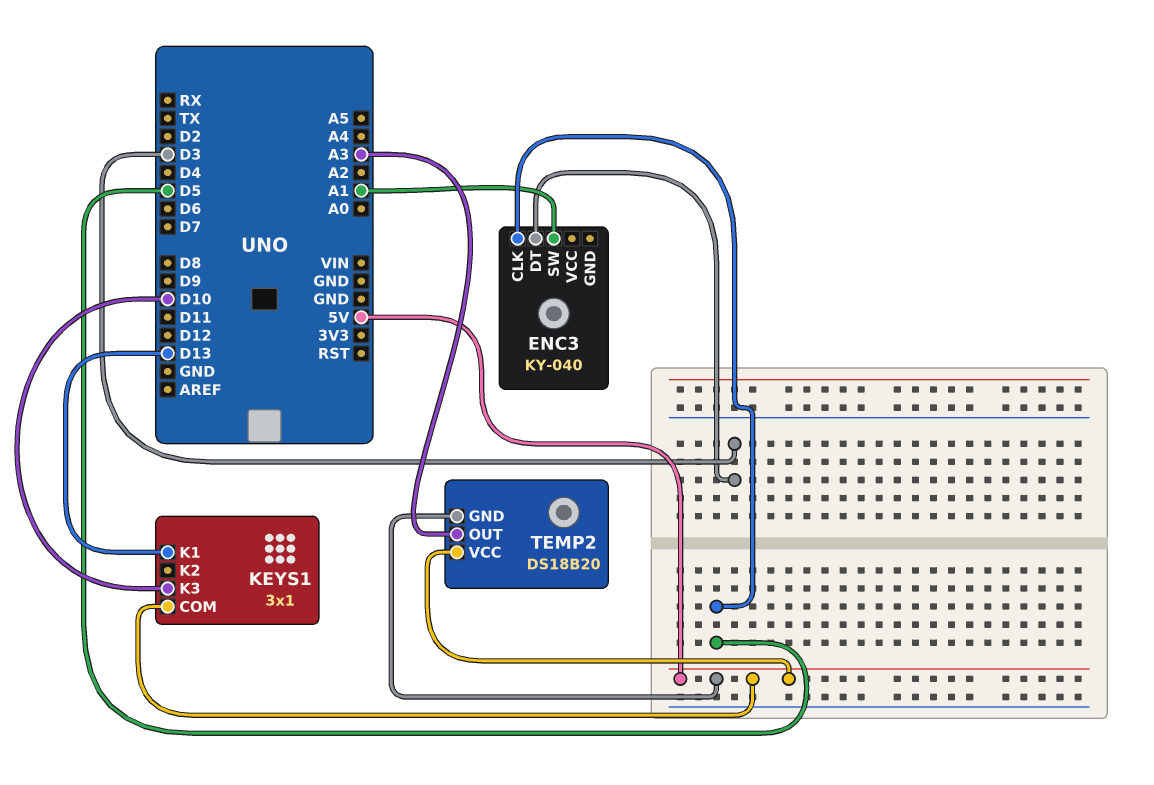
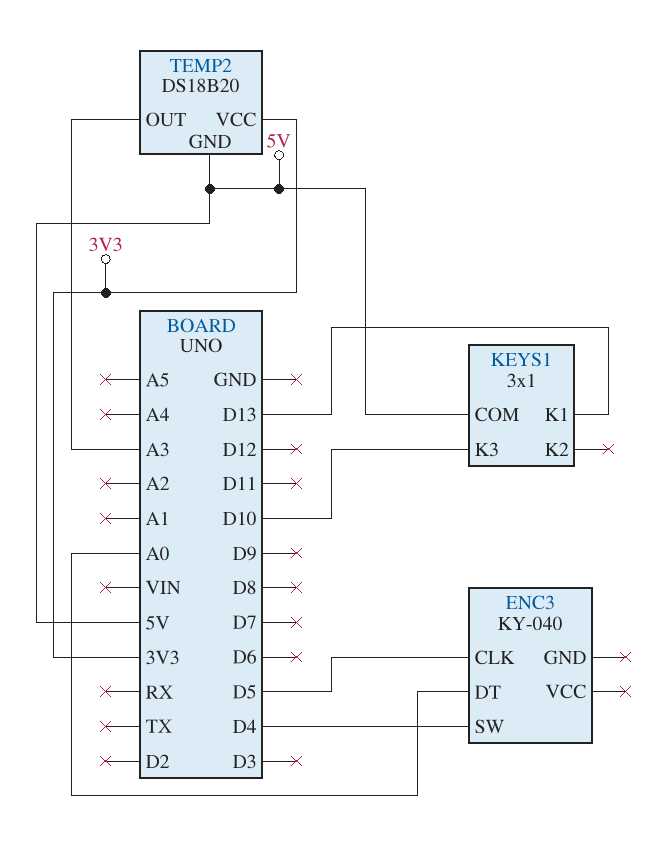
ENC3 pin DT: D3 -> A0
ENC3 pin SW: A1 -> D4
TEMP2 pin VCC: 5V -> 3V3

